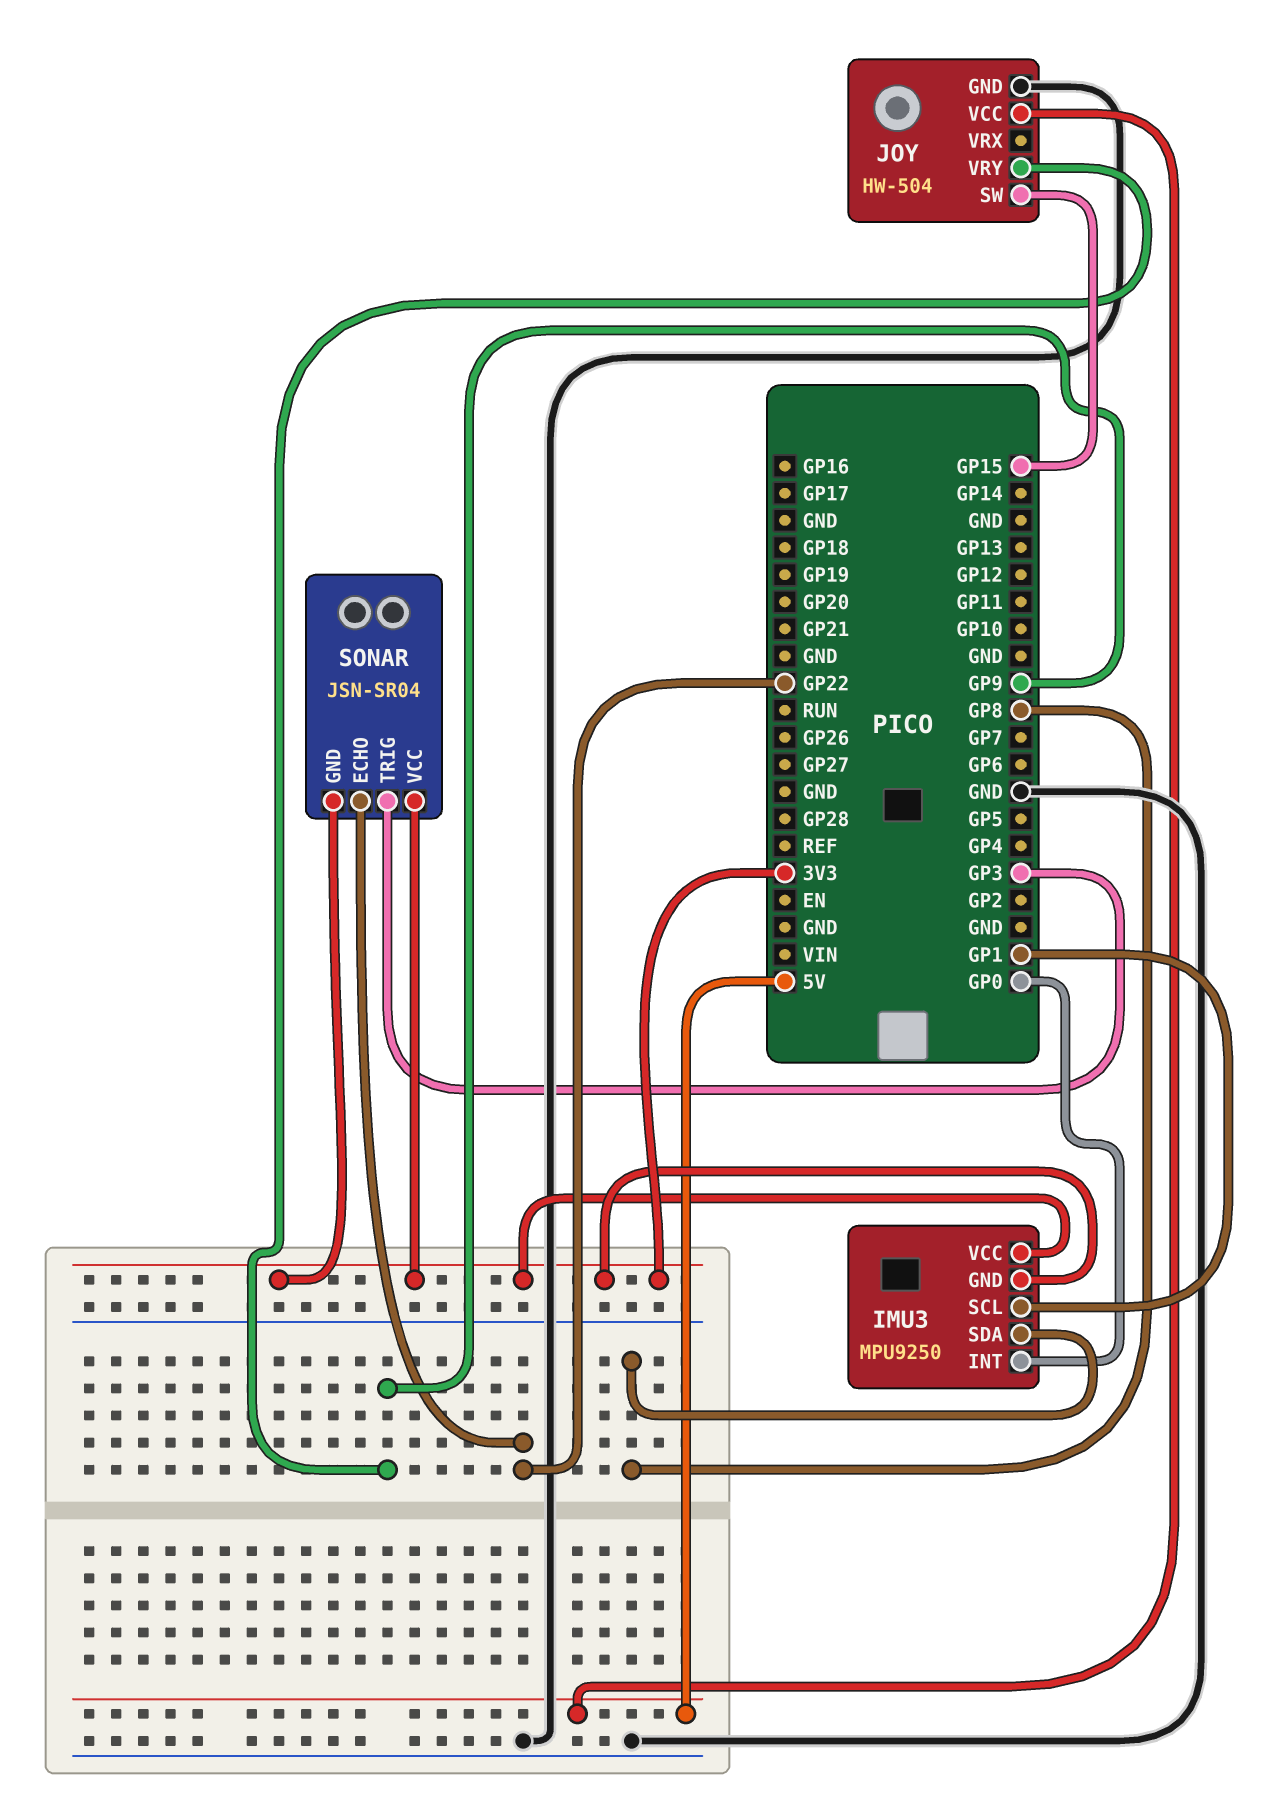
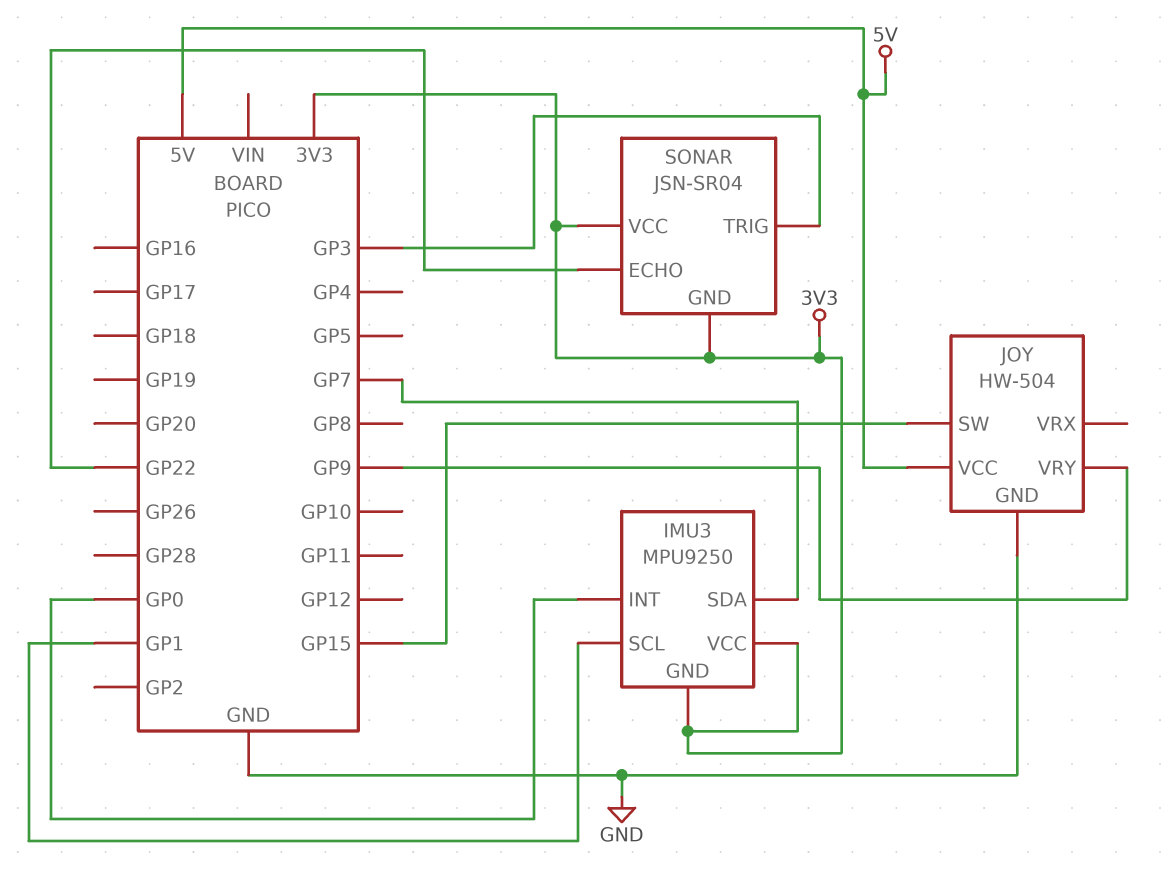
IMU3 pin SDA: GP8 -> GP7

